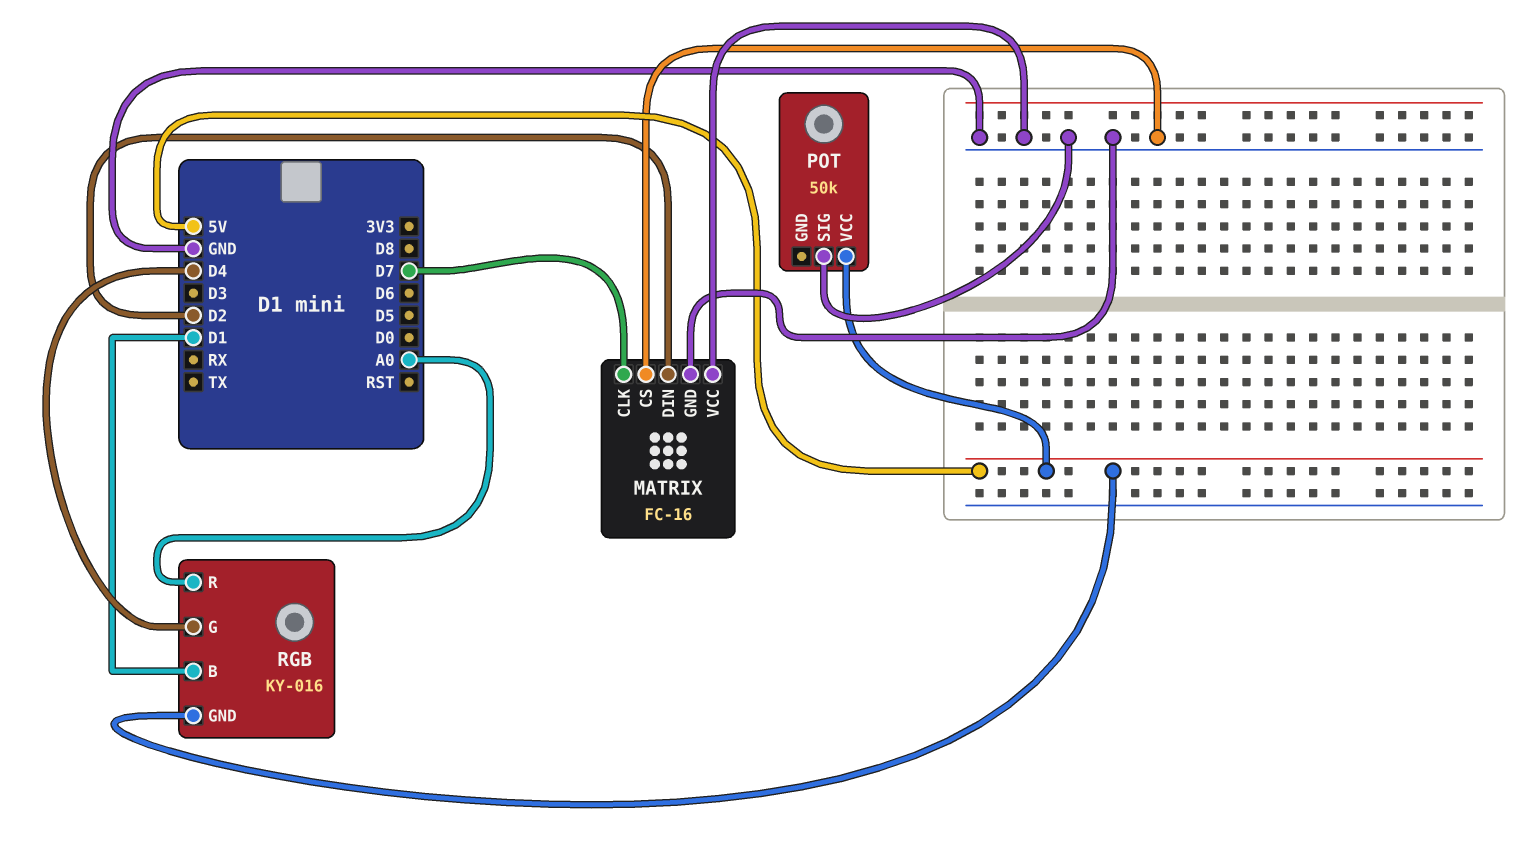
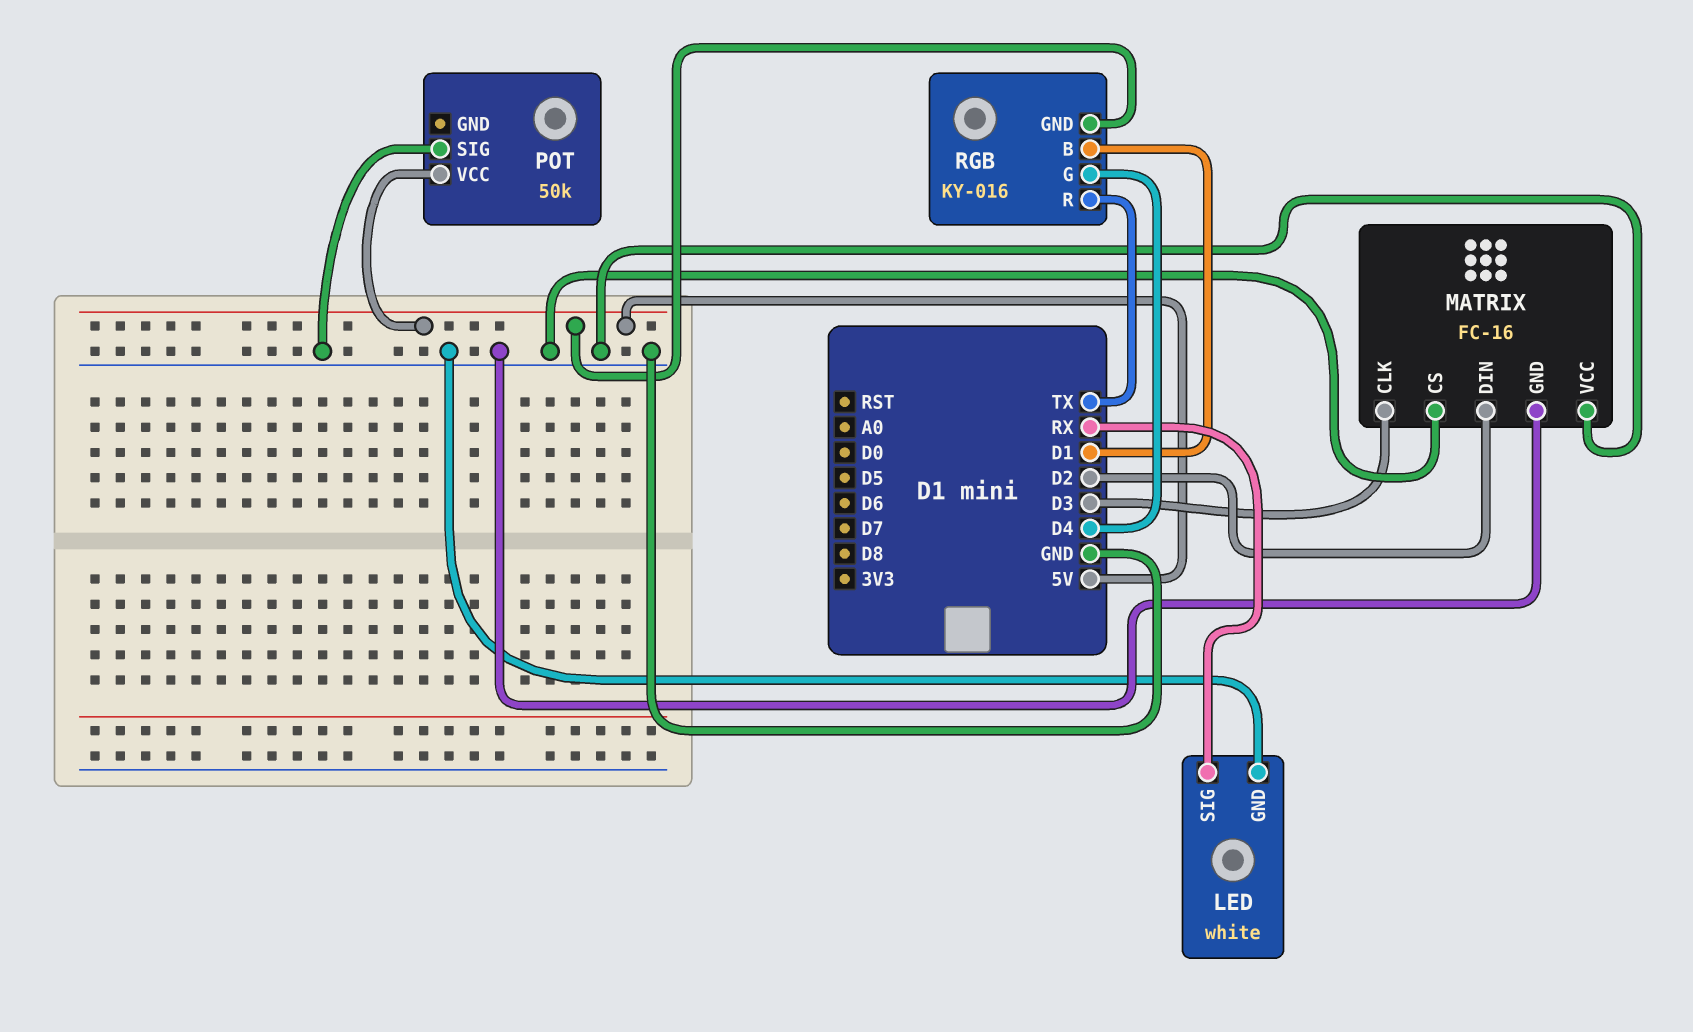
LED: none -> white
LED pin GND: none -> GND
LED pin SIG: none -> RX
MATRIX pin CLK: D7 -> D3
RGB pin R: A0 -> TX

